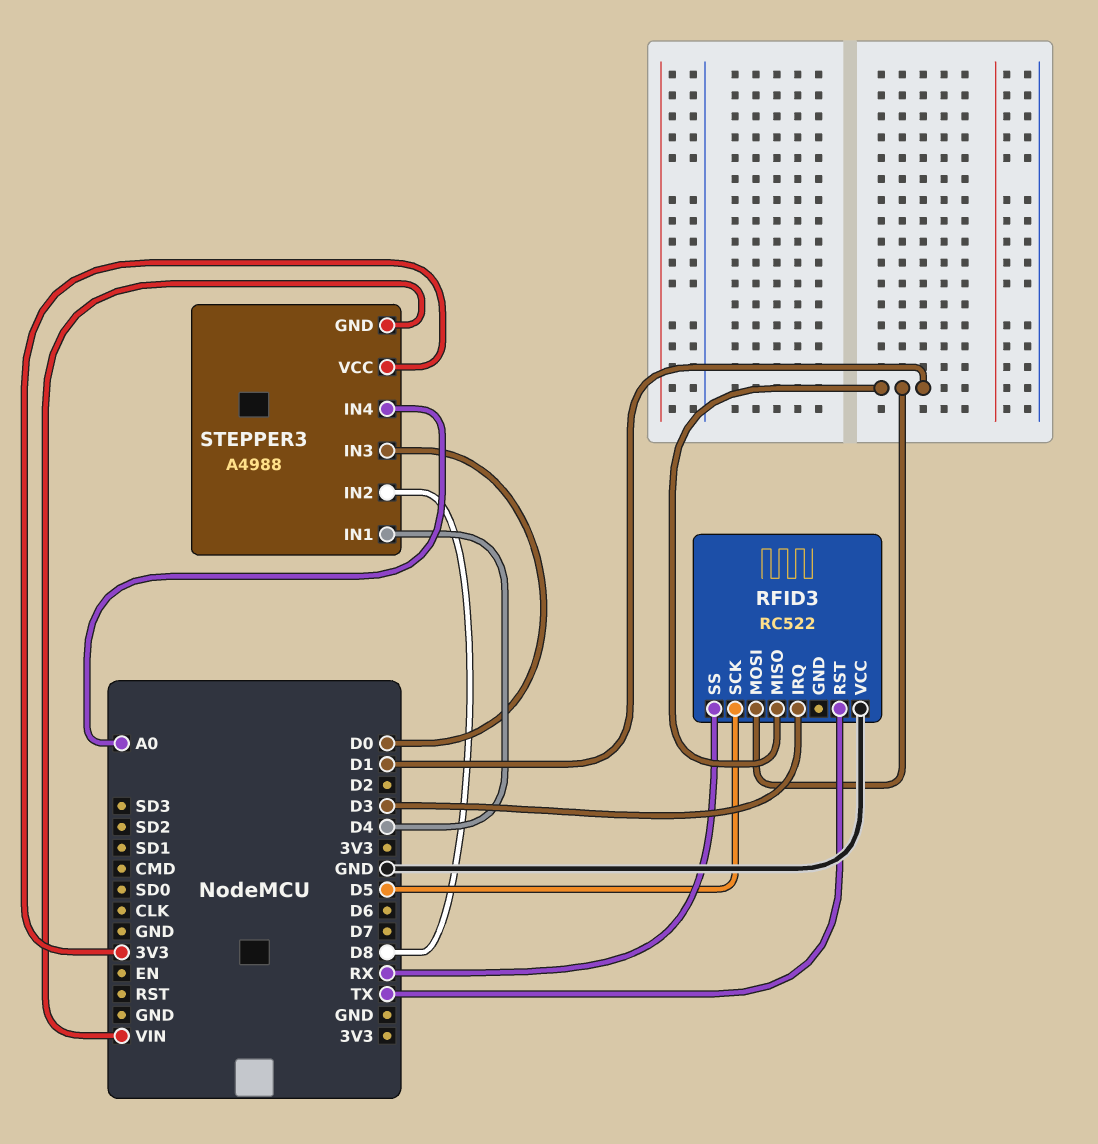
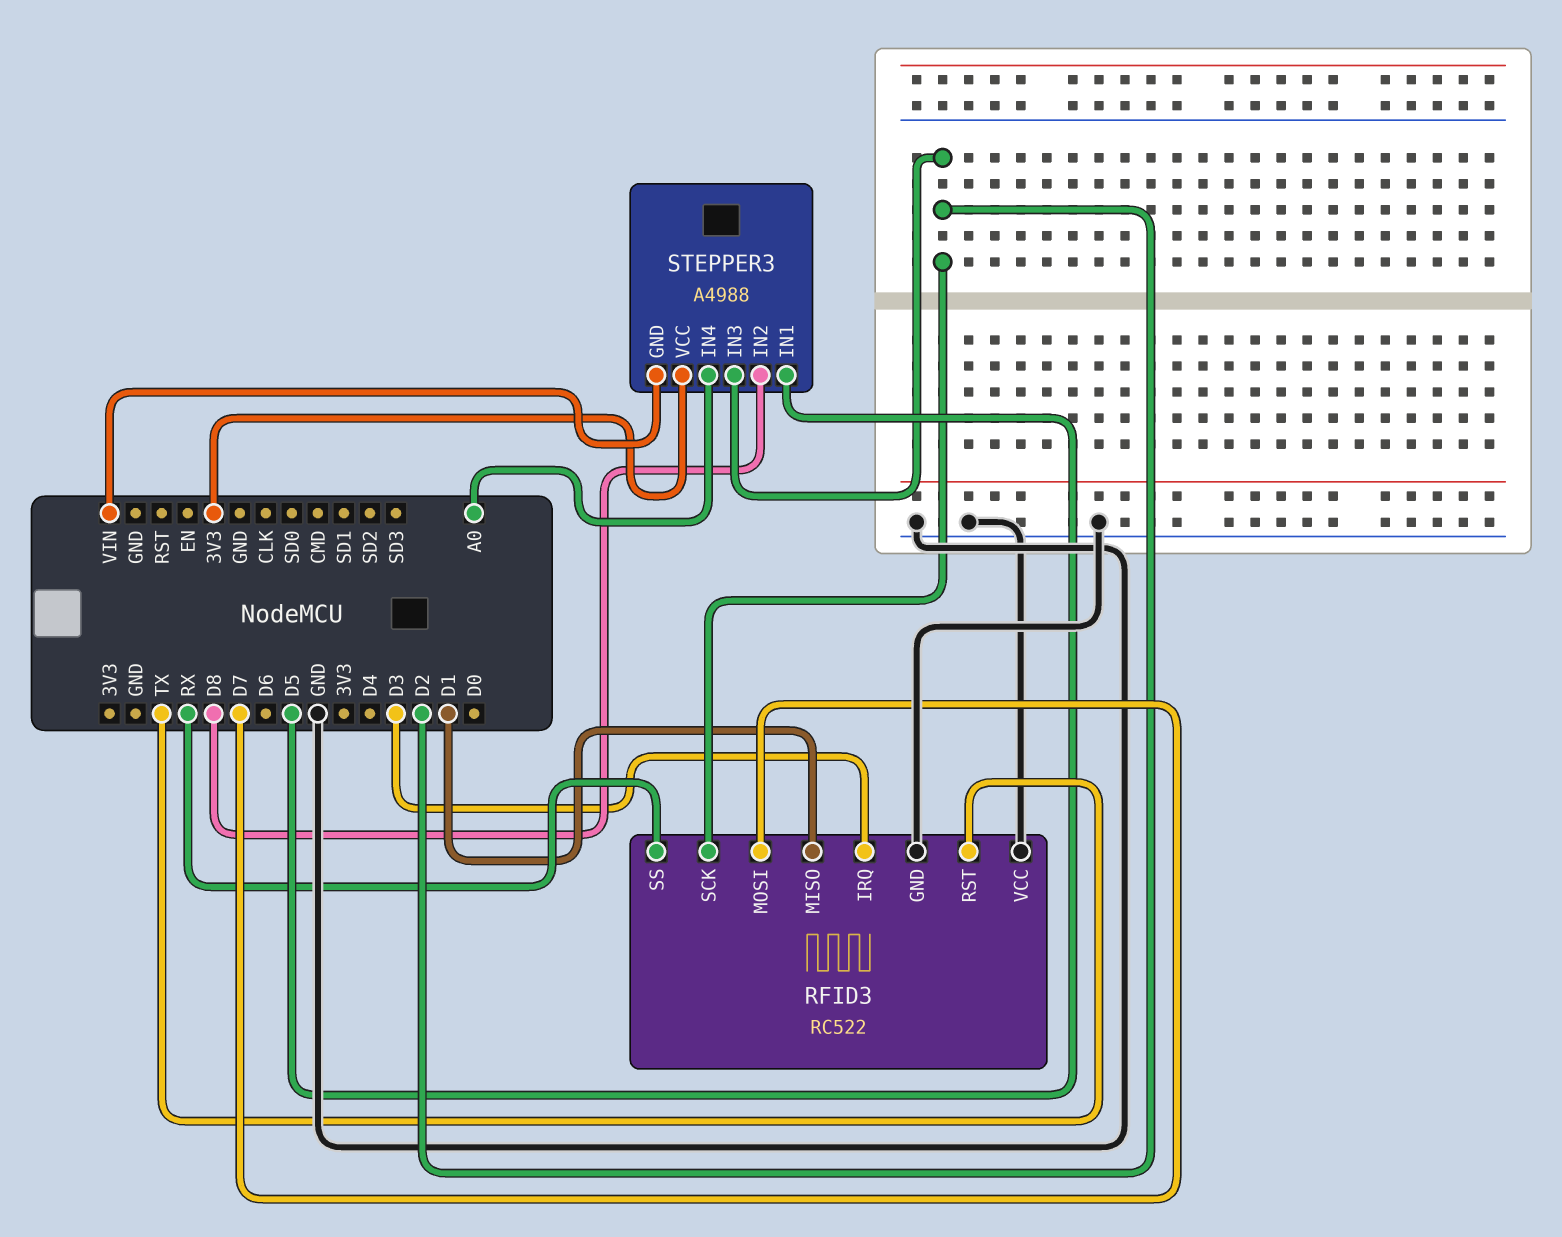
RFID3 pin GND: none -> GND
RFID3 pin MOSI: D1 -> D7
RFID3 pin SCK: D5 -> D2
STEPPER3 pin IN1: D4 -> D5
STEPPER3 pin IN3: D0 -> D2

